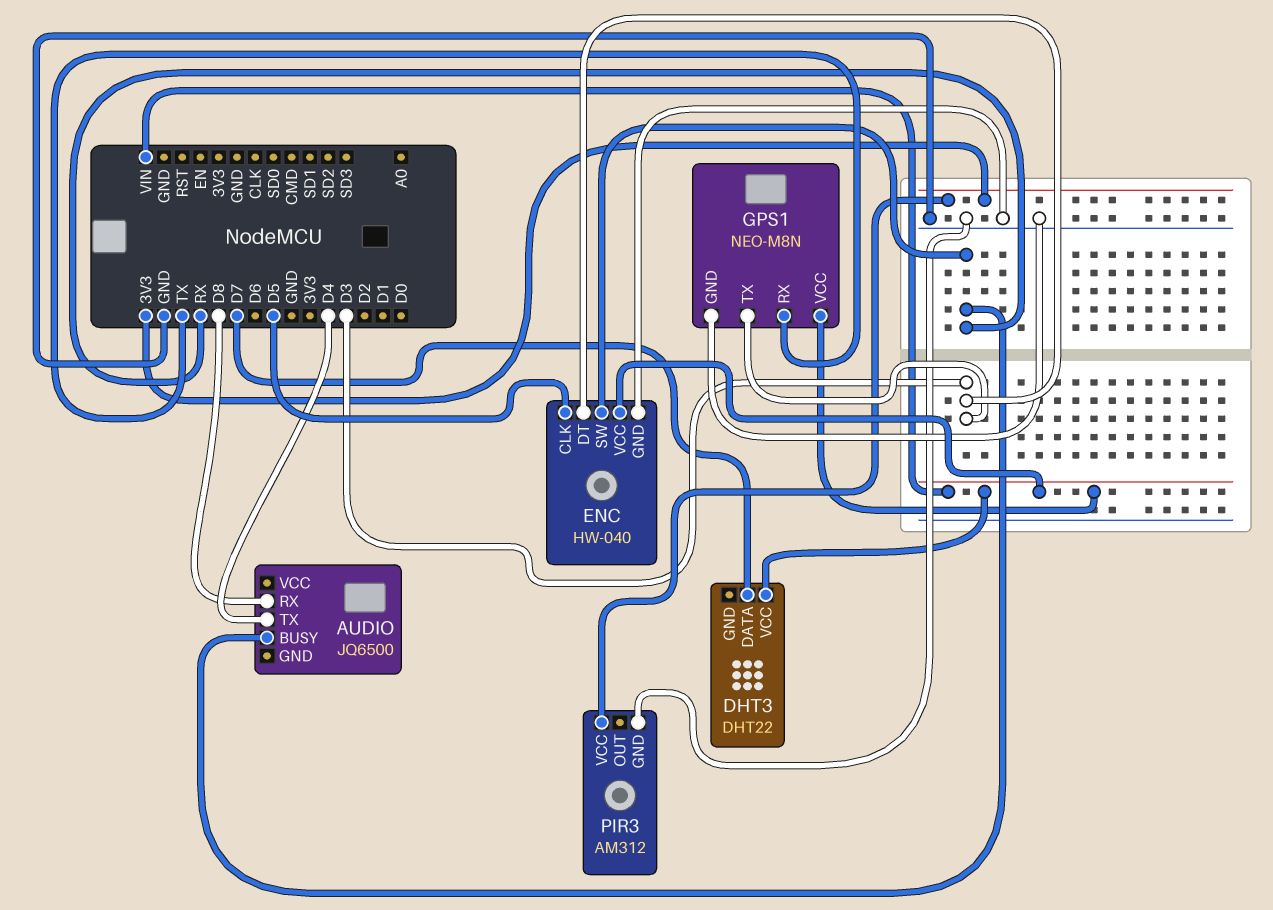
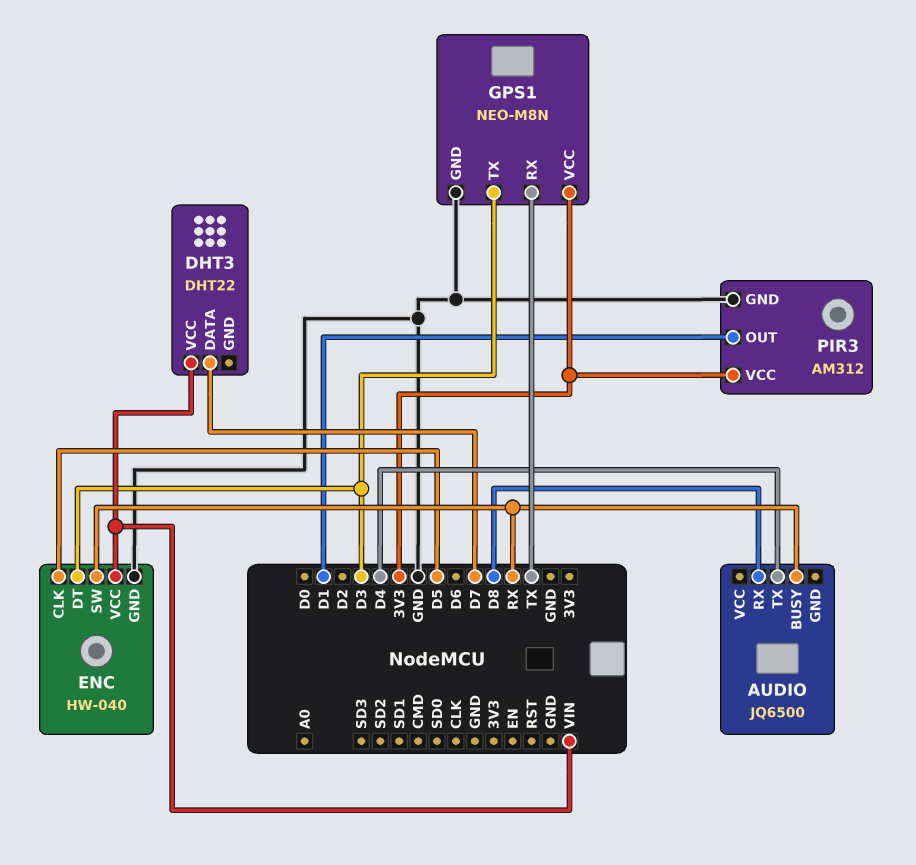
GPS1 pin VCC: VIN -> 3V3
PIR3 pin OUT: none -> D1

